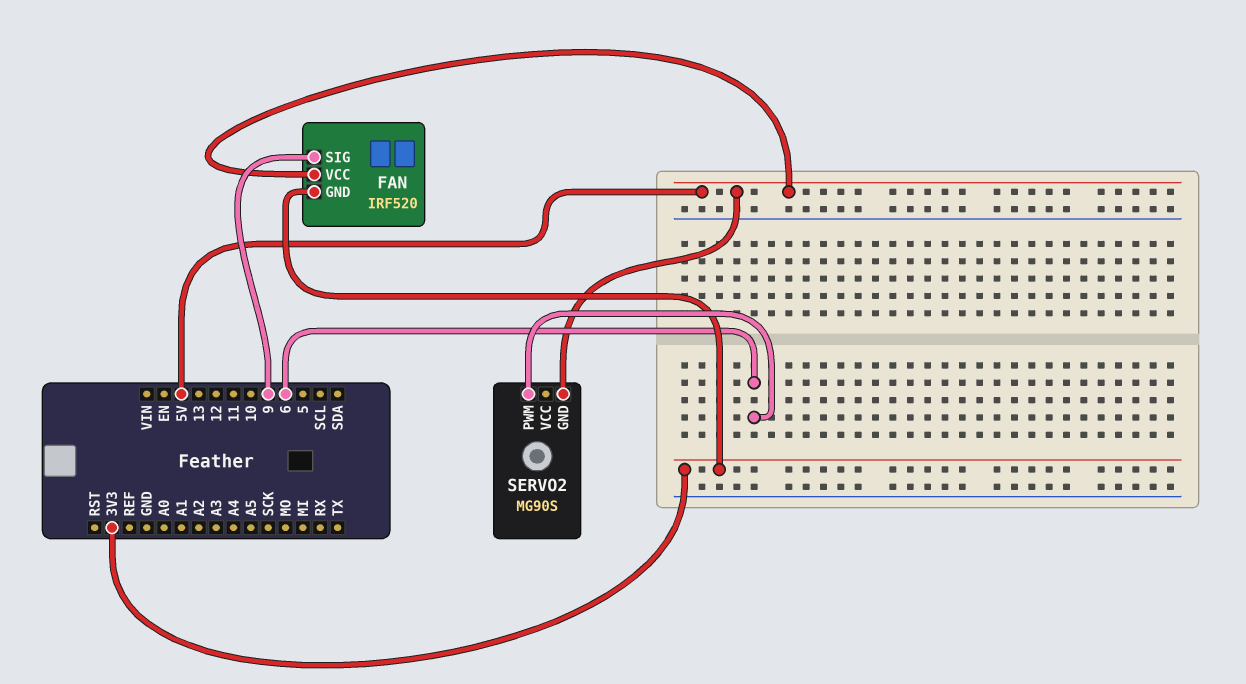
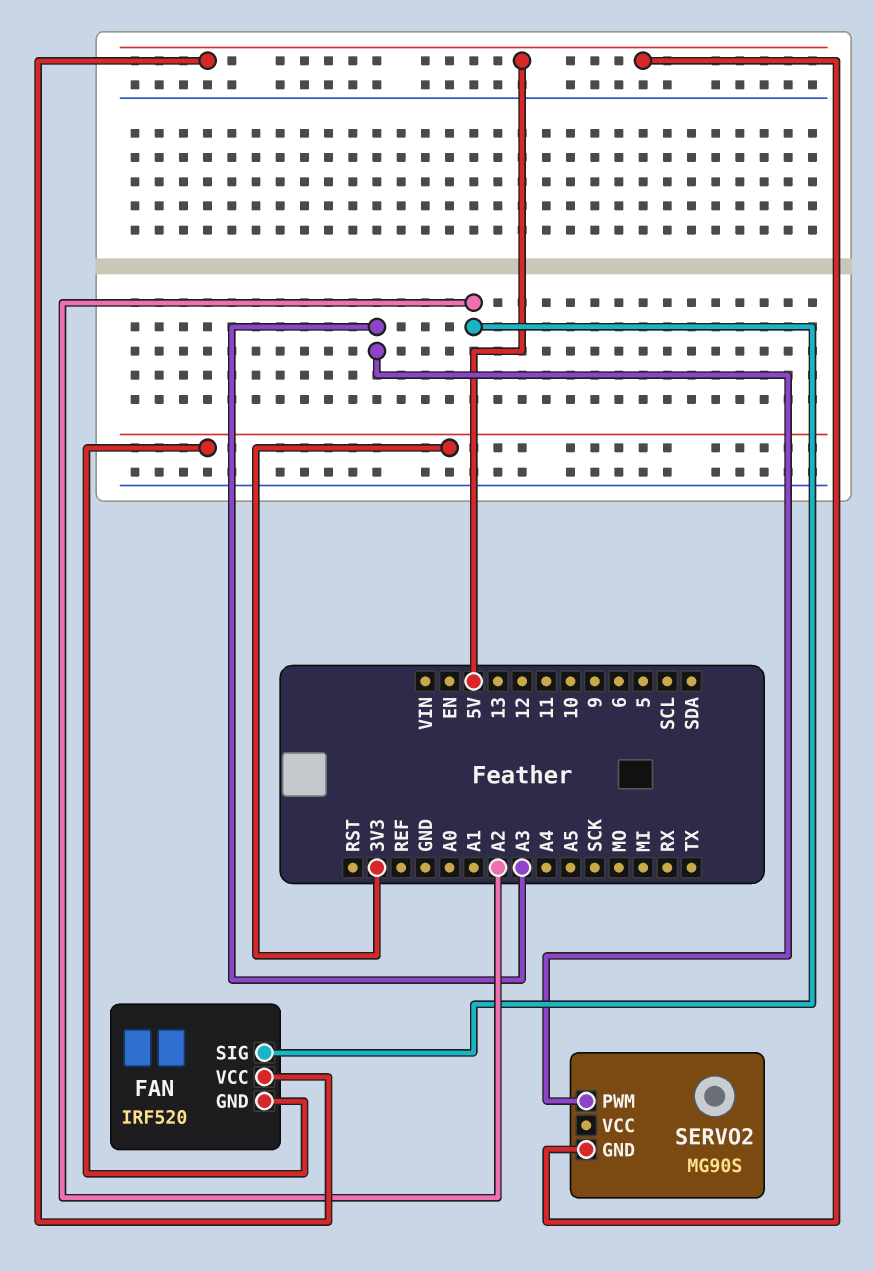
FAN pin SIG: 9 -> A2
SERVO2 pin PWM: 6 -> A3

